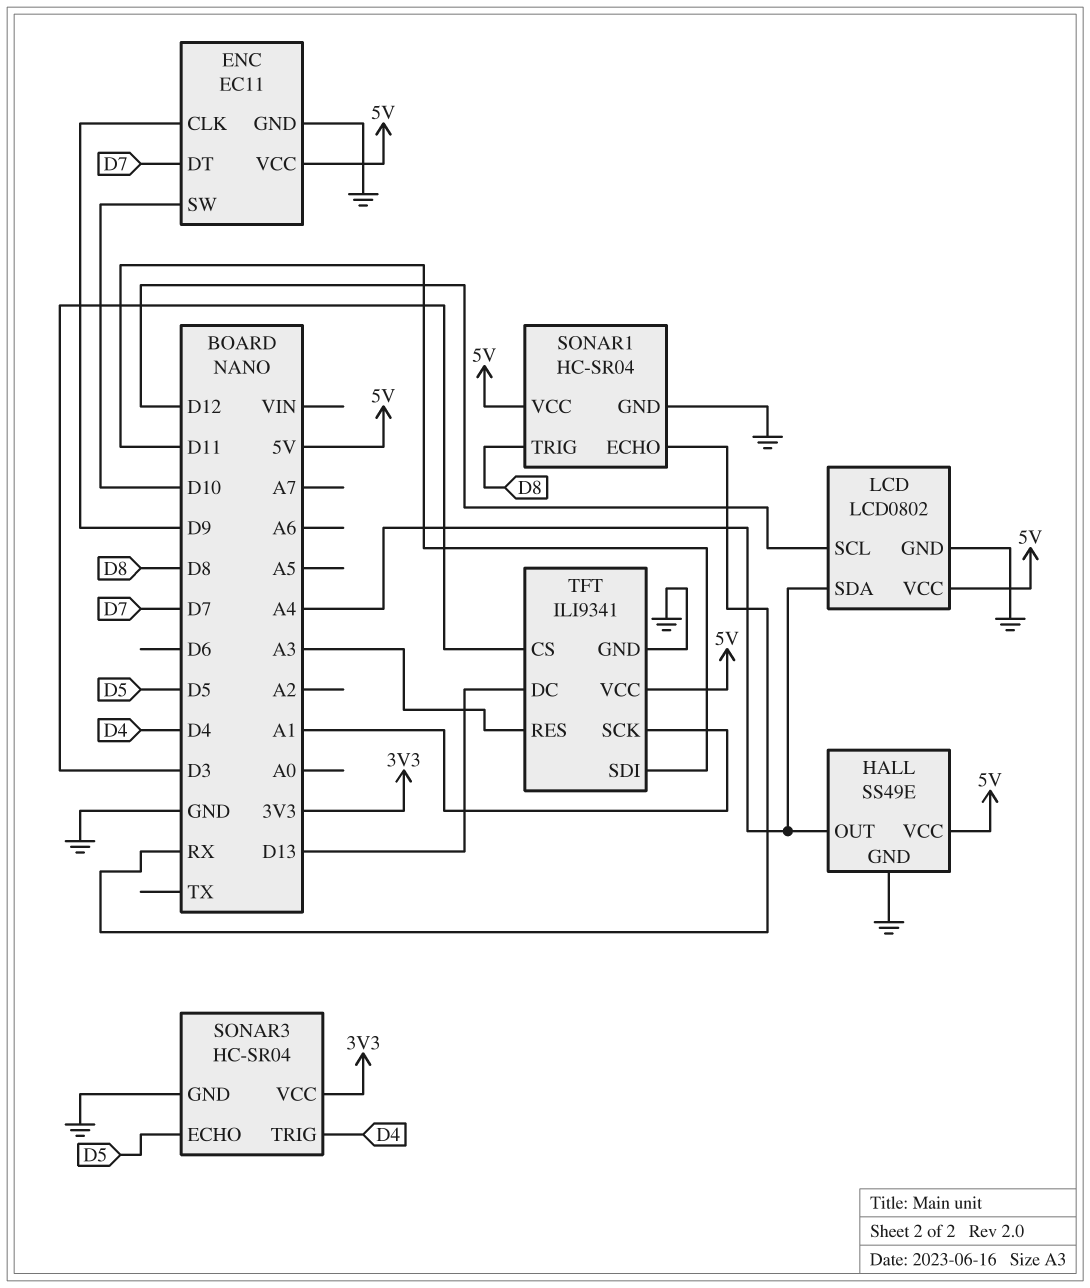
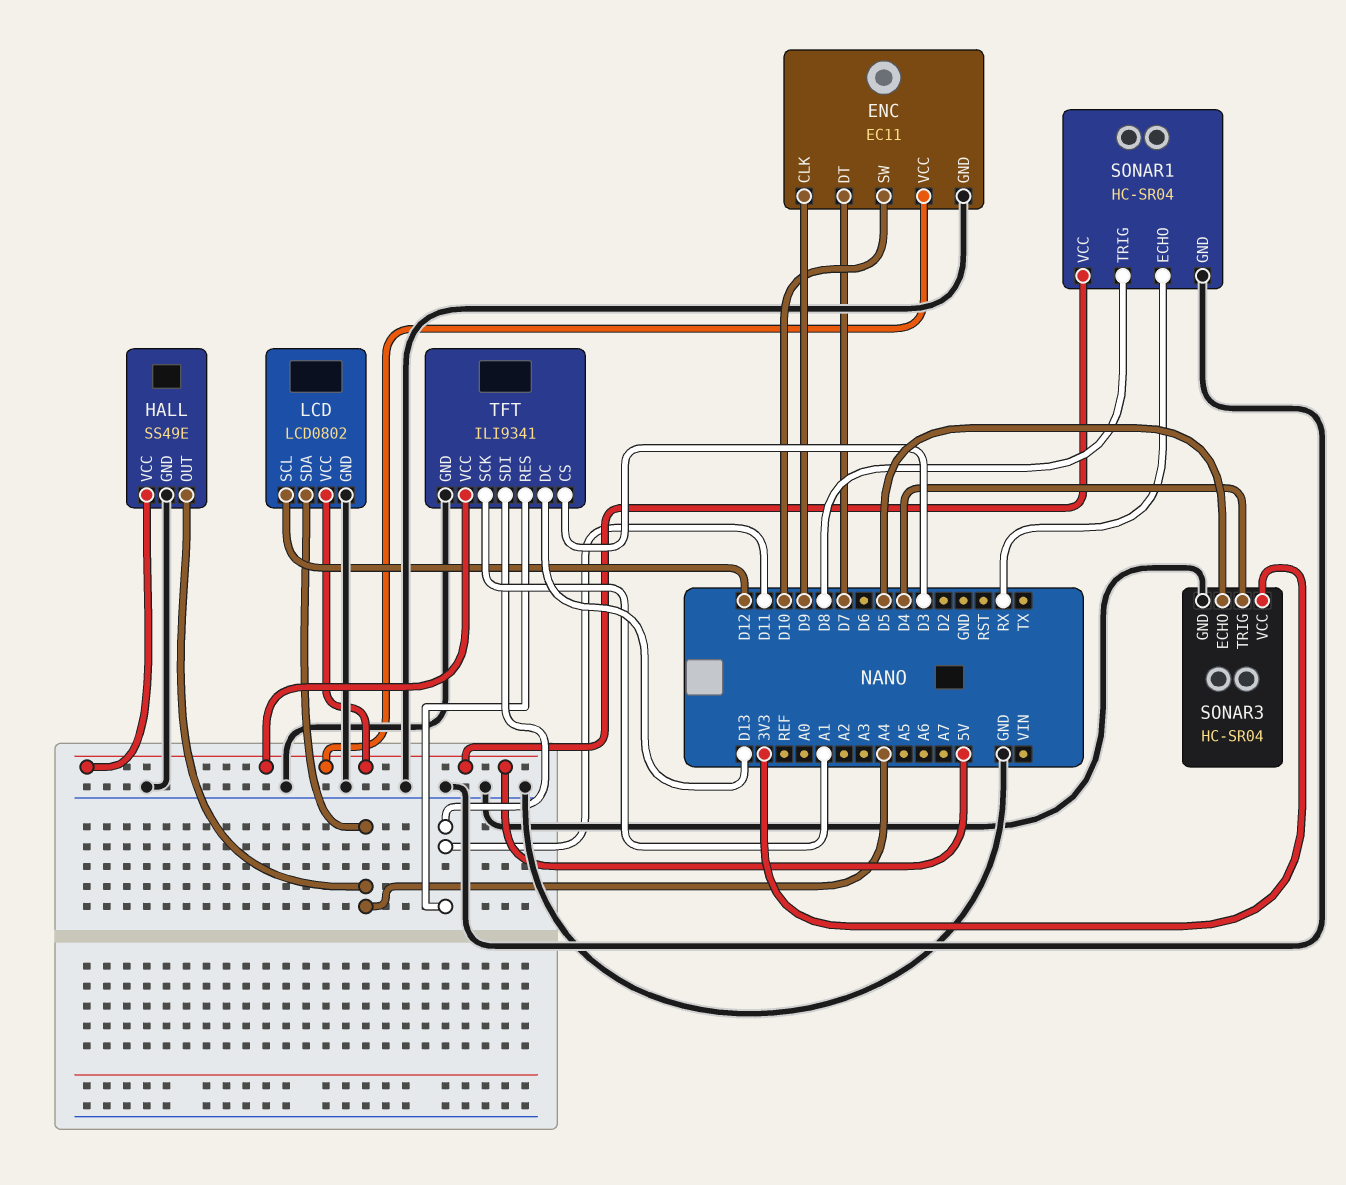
TFT pin RES: A3 -> D11

